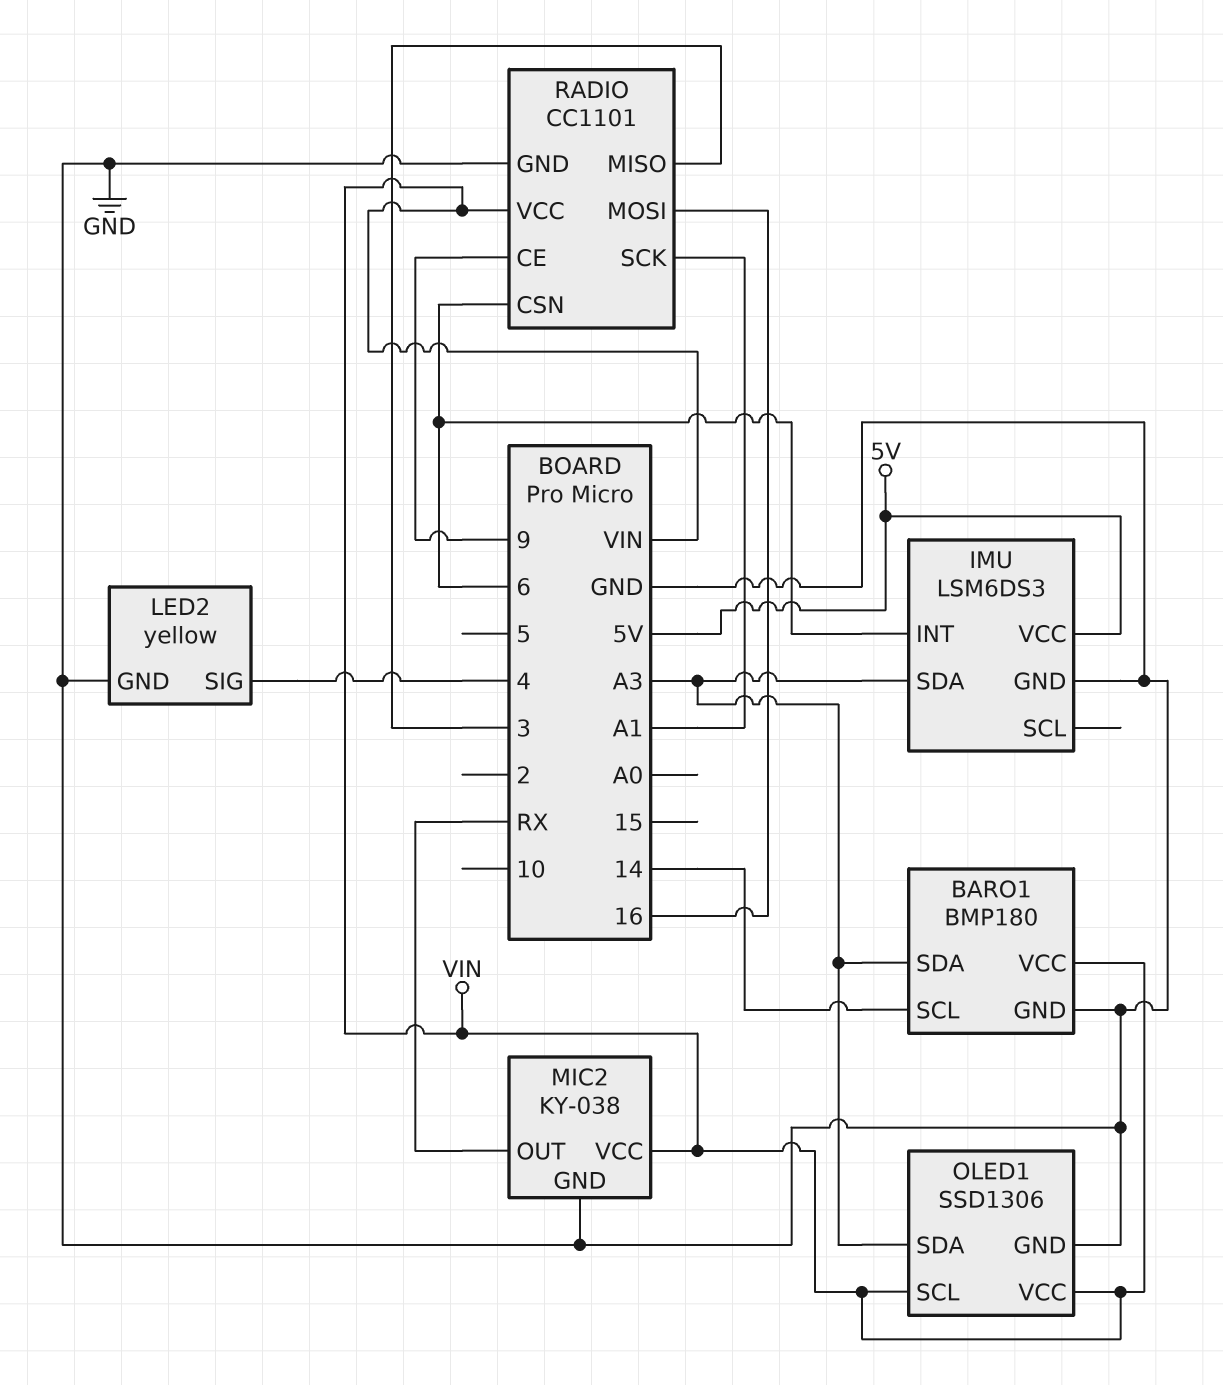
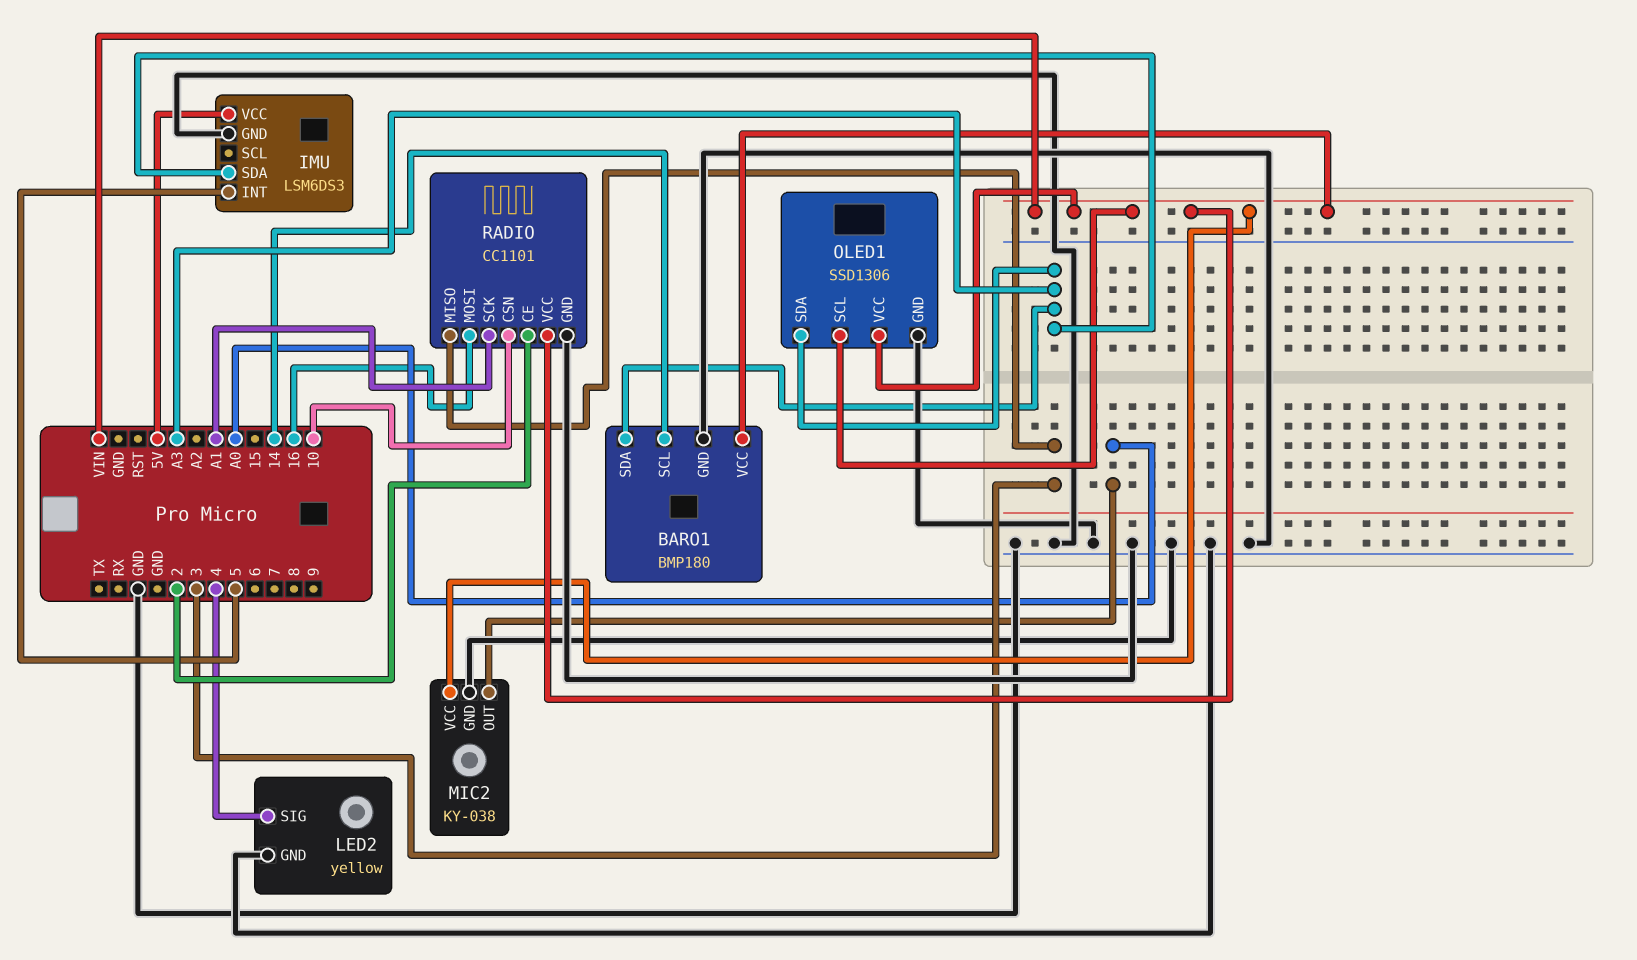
IMU pin INT: 6 -> 5
MIC2 pin OUT: RX -> A0
RADIO pin CE: 9 -> 2
RADIO pin CSN: 6 -> 10

